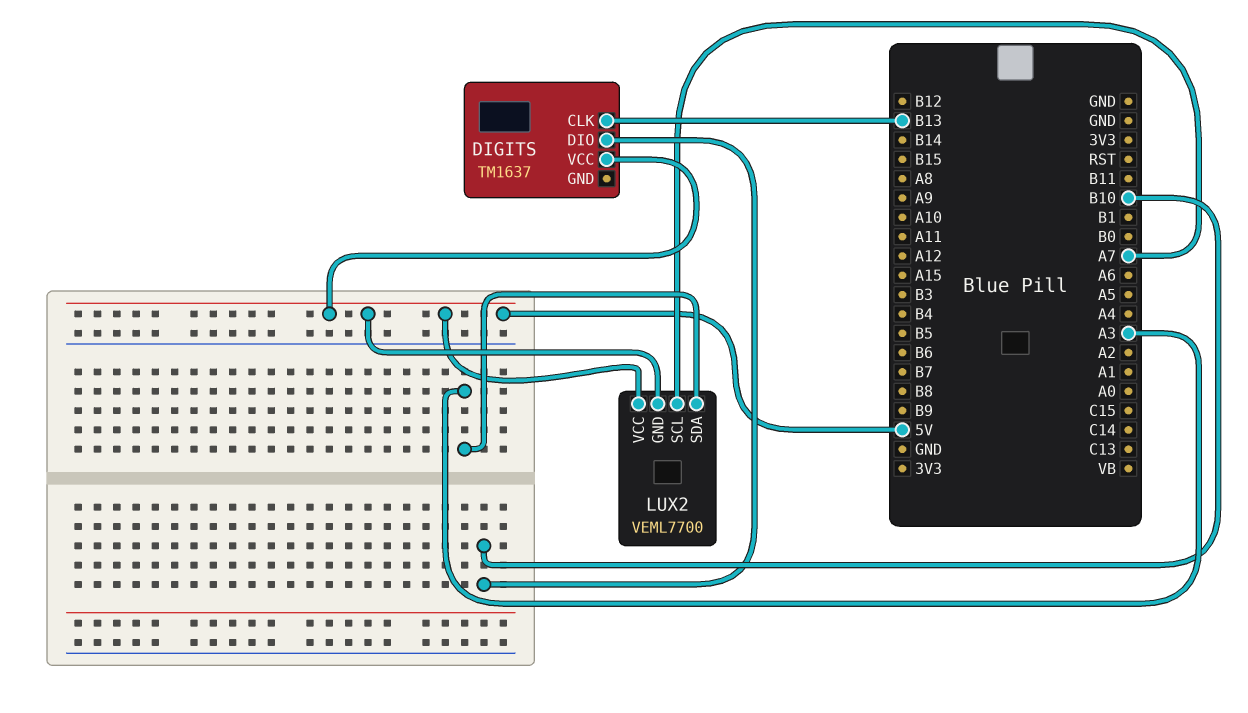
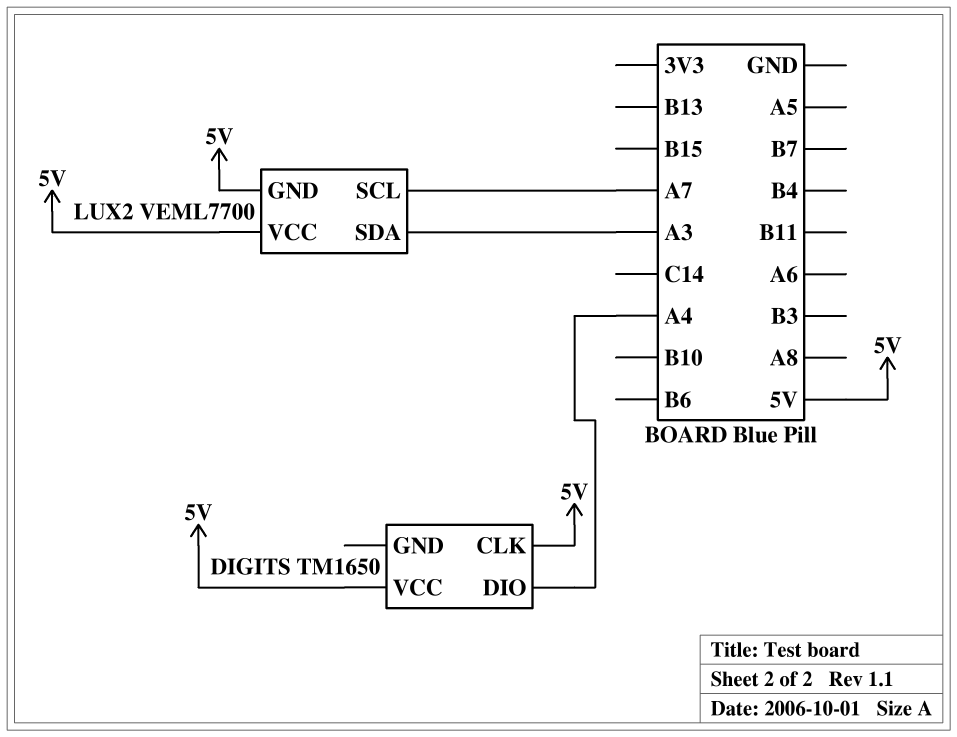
DIGITS: TM1637 -> TM1650
DIGITS pin CLK: B13 -> 5V
DIGITS pin DIO: B10 -> A4

